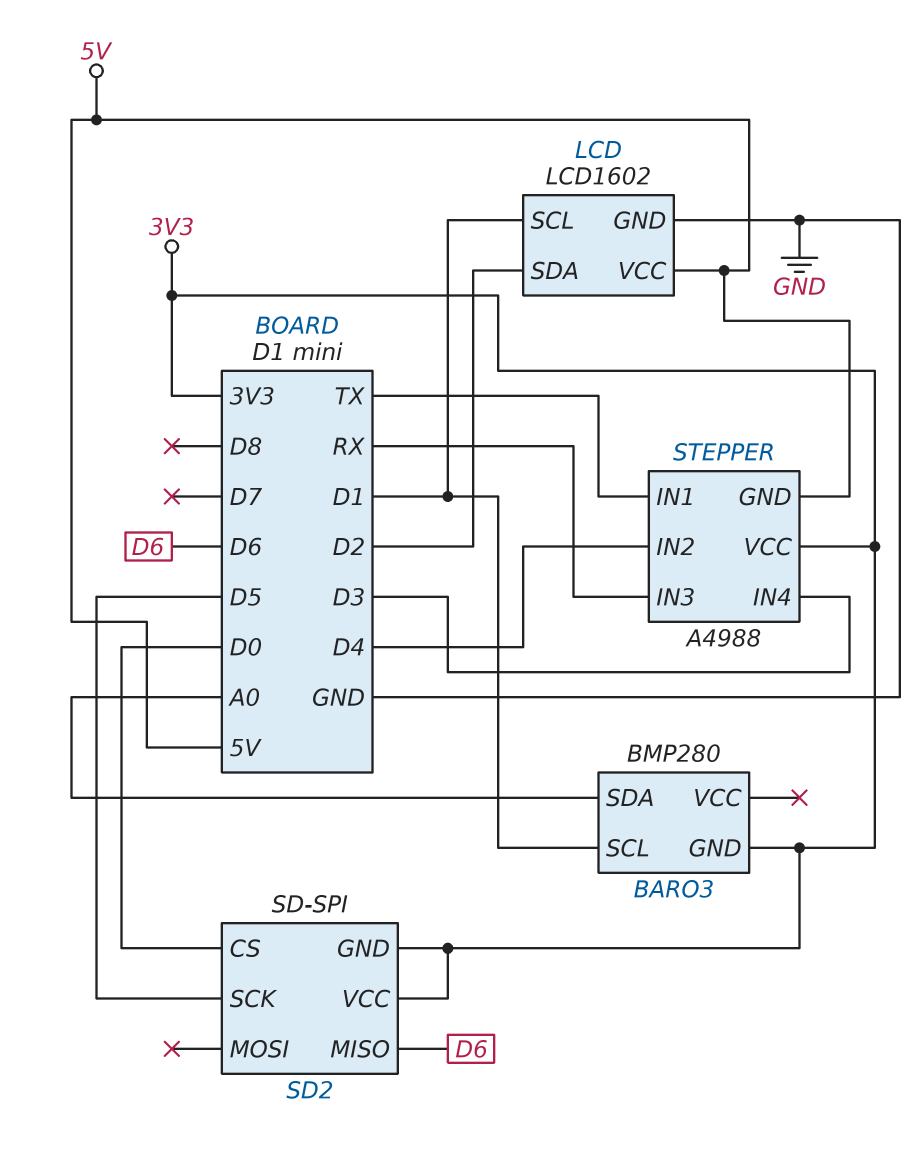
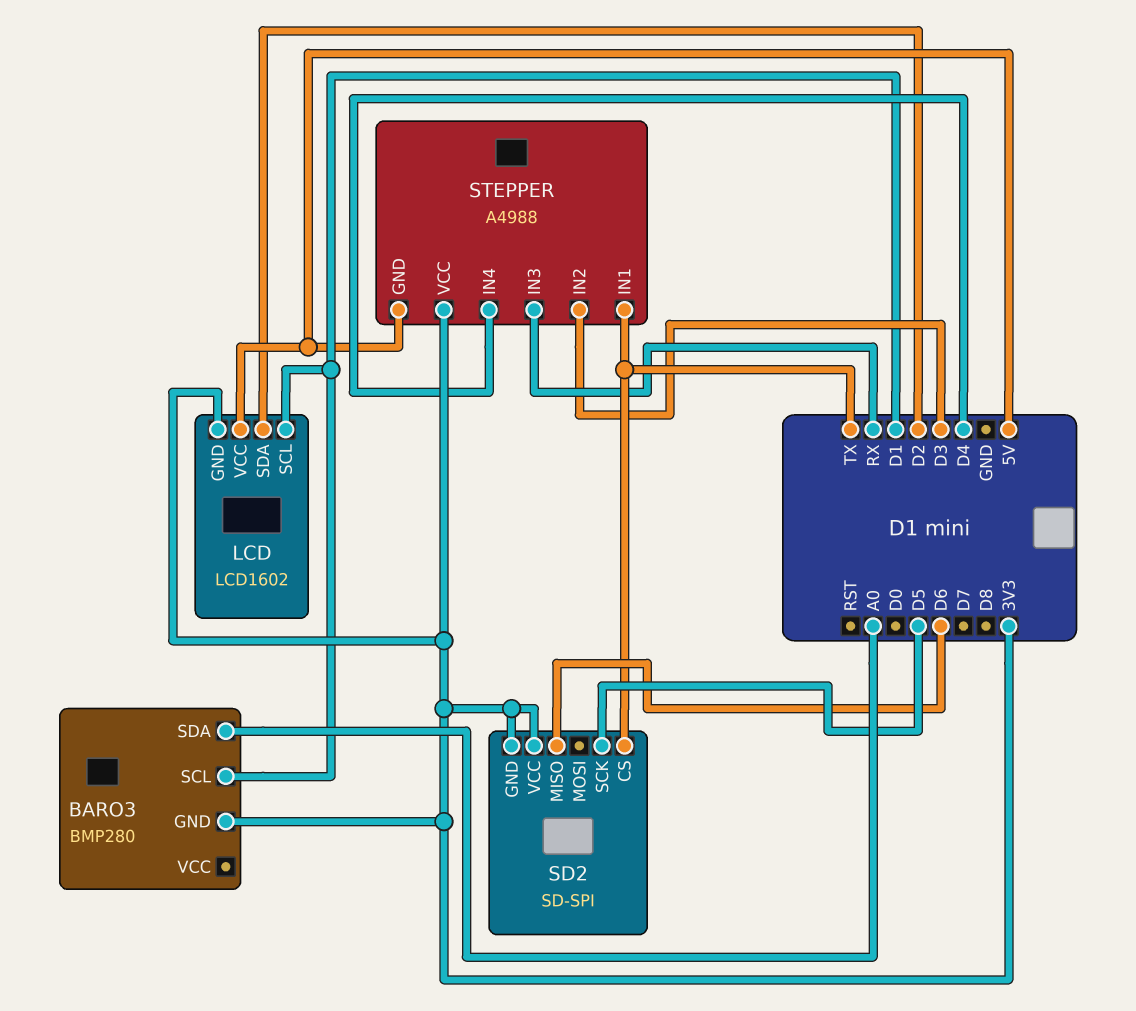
LCD pin GND: GND -> 3V3
SD2 pin CS: D0 -> TX
STEPPER pin IN2: D4 -> D3
STEPPER pin IN4: D3 -> D4

